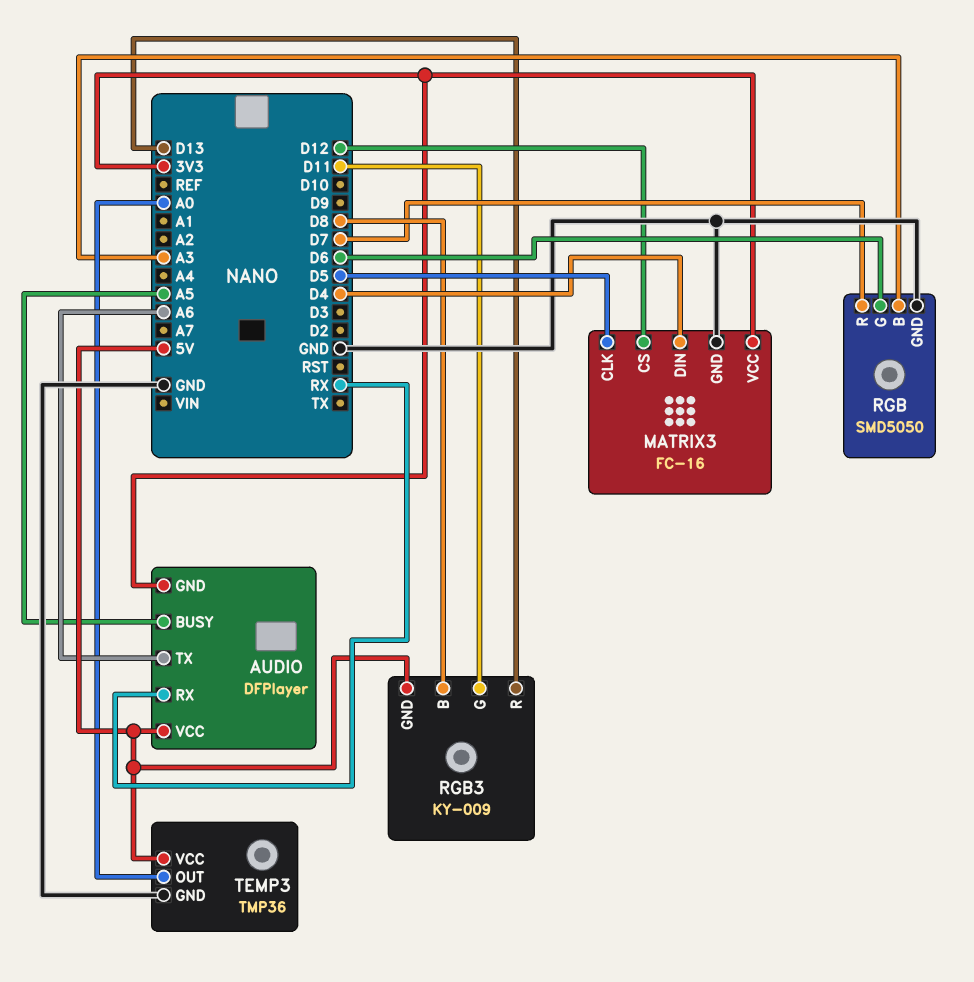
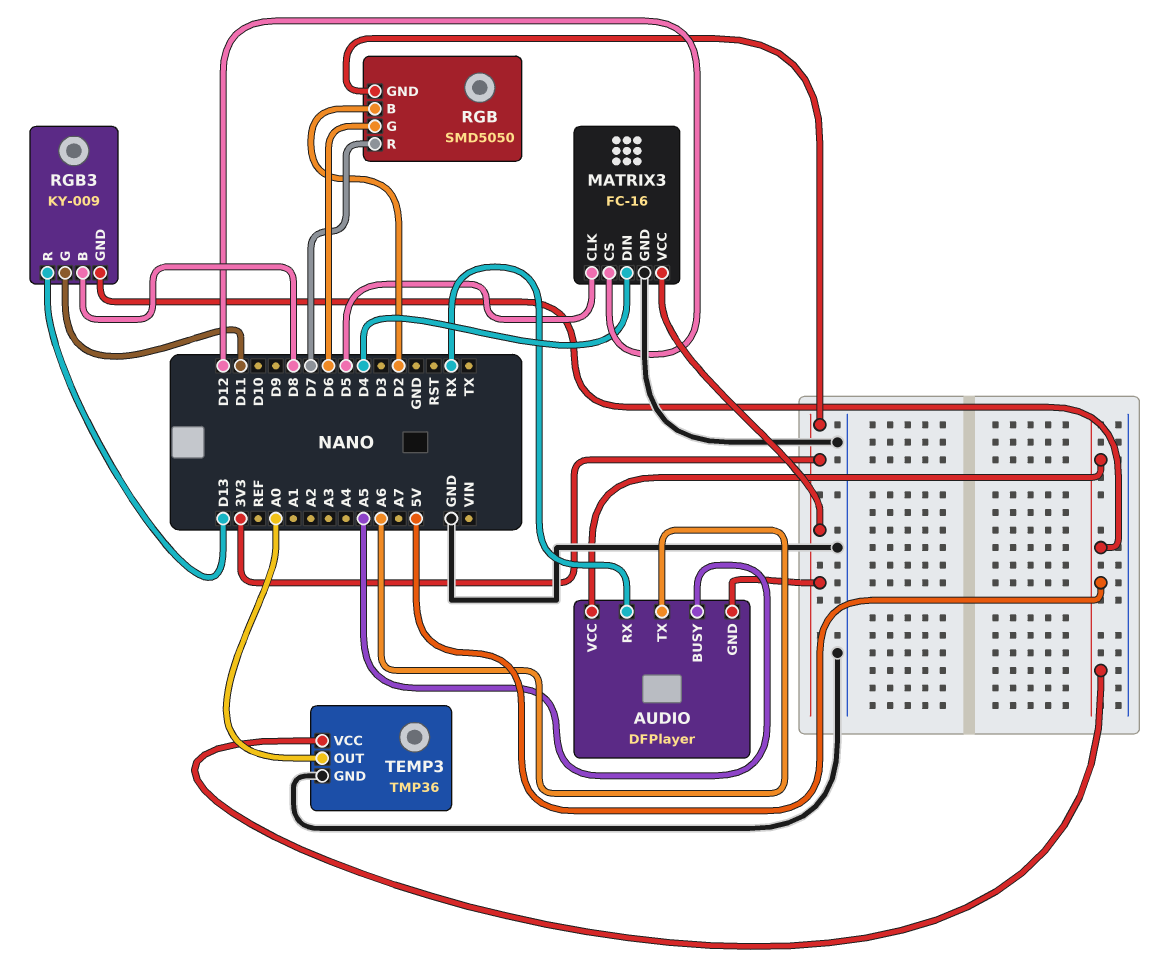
RGB pin B: A3 -> D2
RGB pin GND: GND -> 3V3

